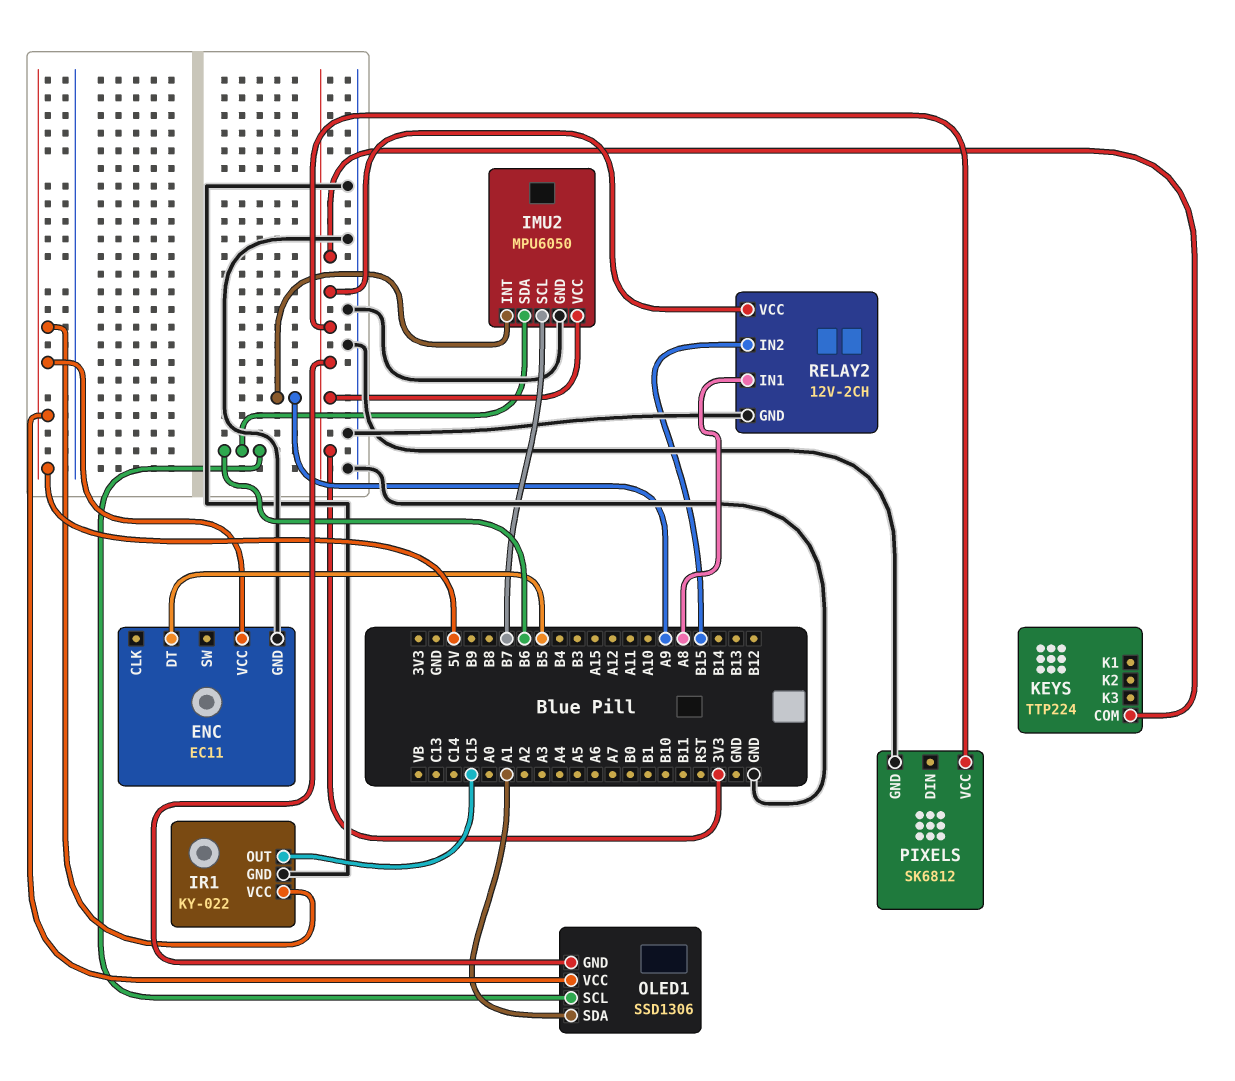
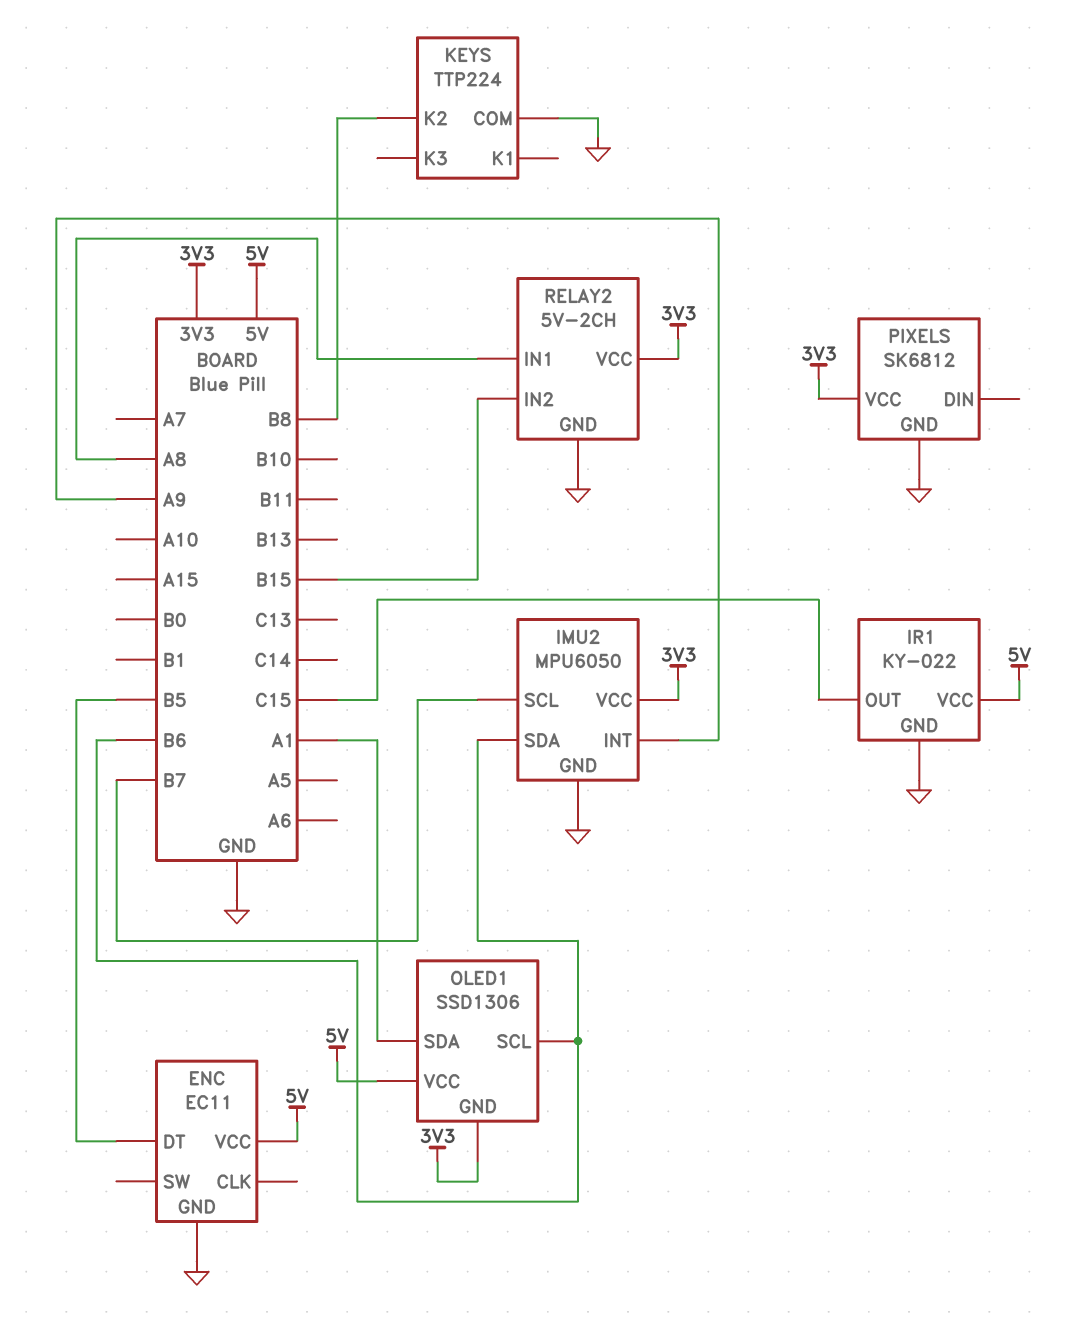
KEYS pin COM: 3V3 -> GND
KEYS pin K2: none -> B8
RELAY2: 12V-2CH -> 5V-2CH

